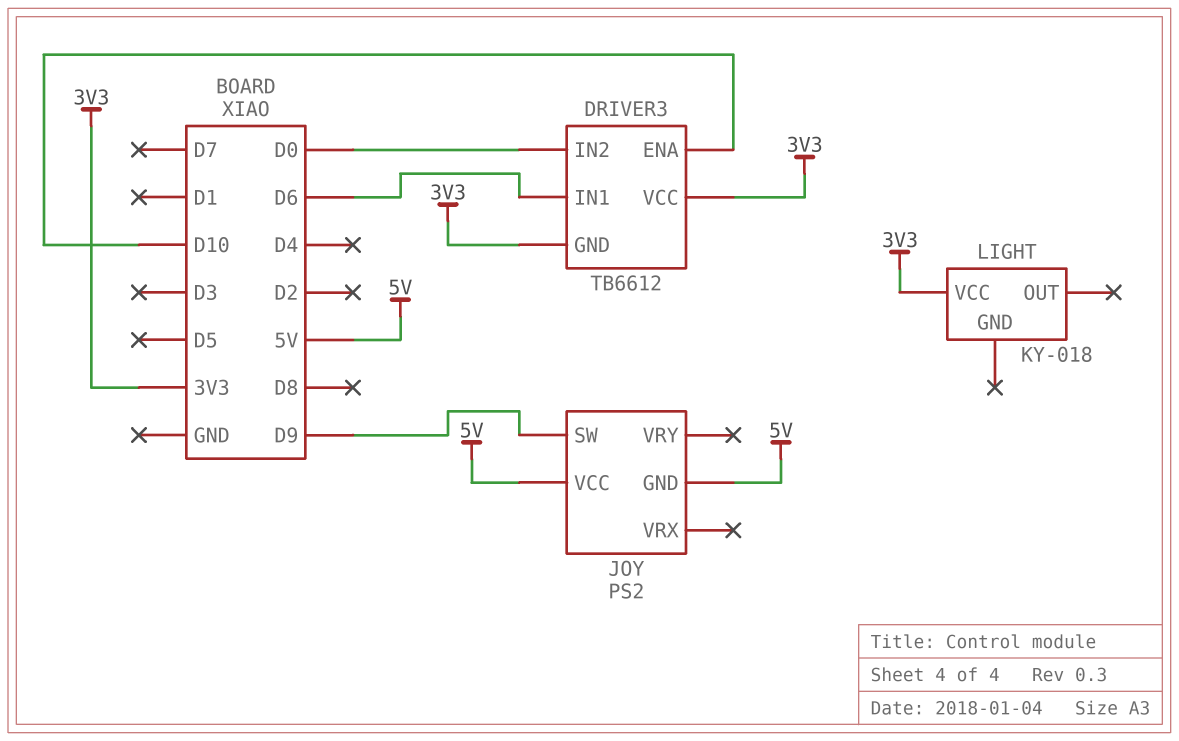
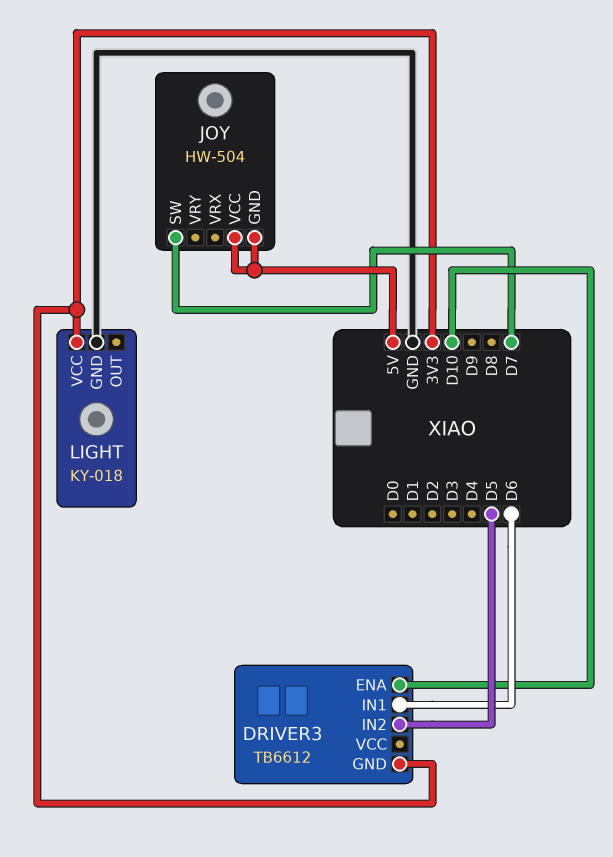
DRIVER3 pin IN2: D0 -> D5
DRIVER3 pin VCC: 3V3 -> none
JOY: PS2 -> HW-504
JOY pin SW: D9 -> D7
LIGHT pin GND: none -> GND

